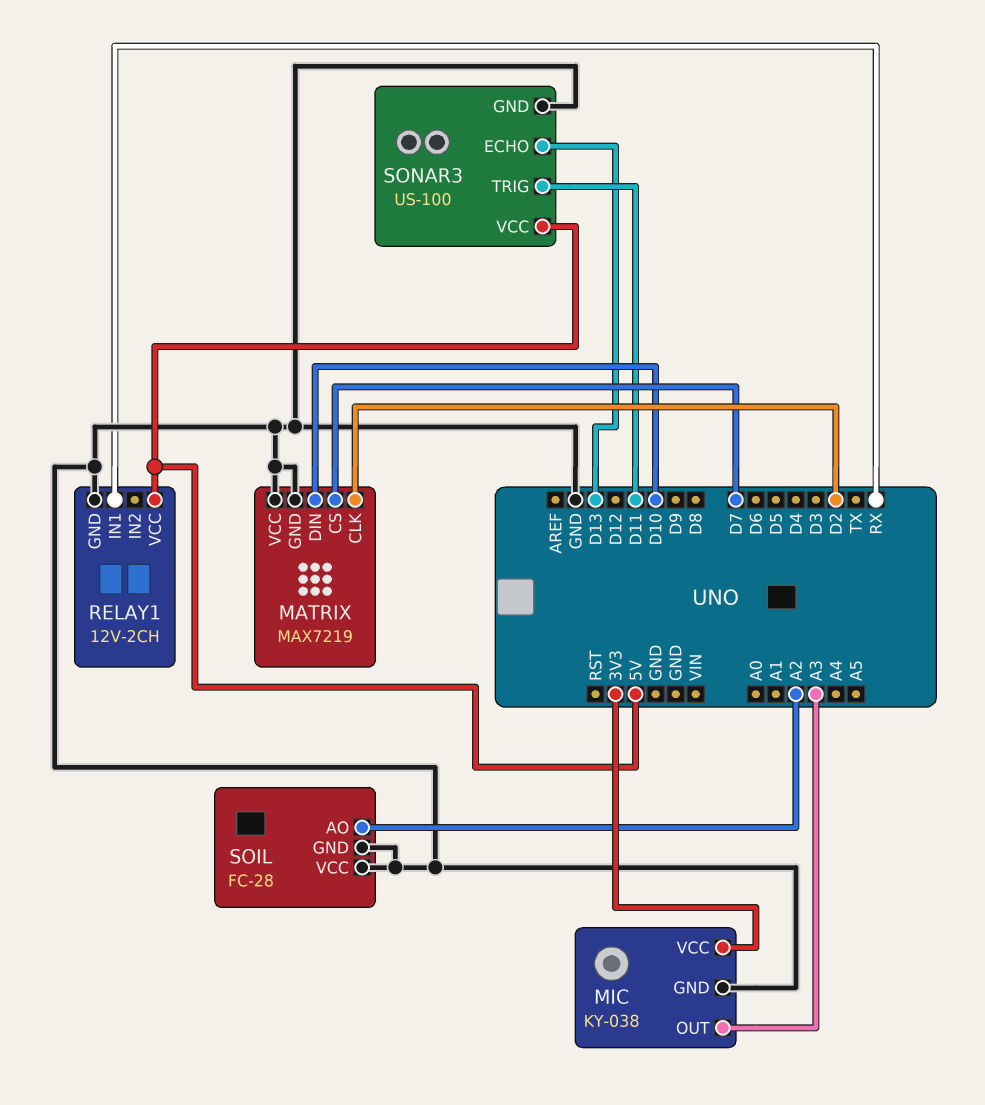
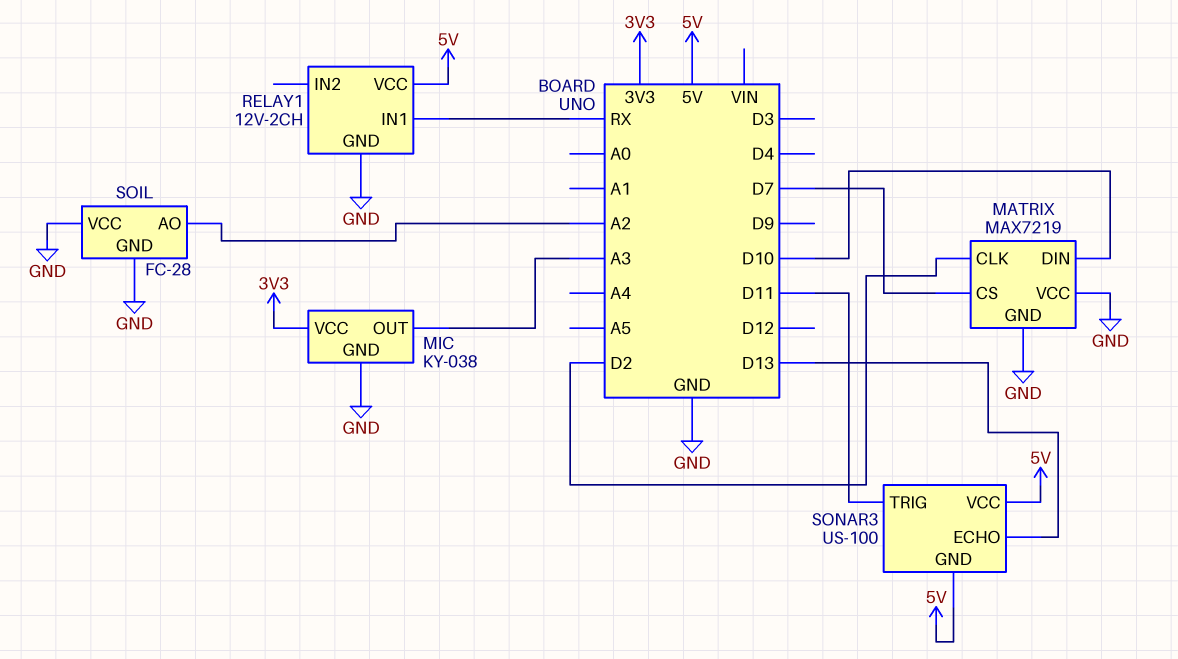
SONAR3 pin GND: GND -> 5V

